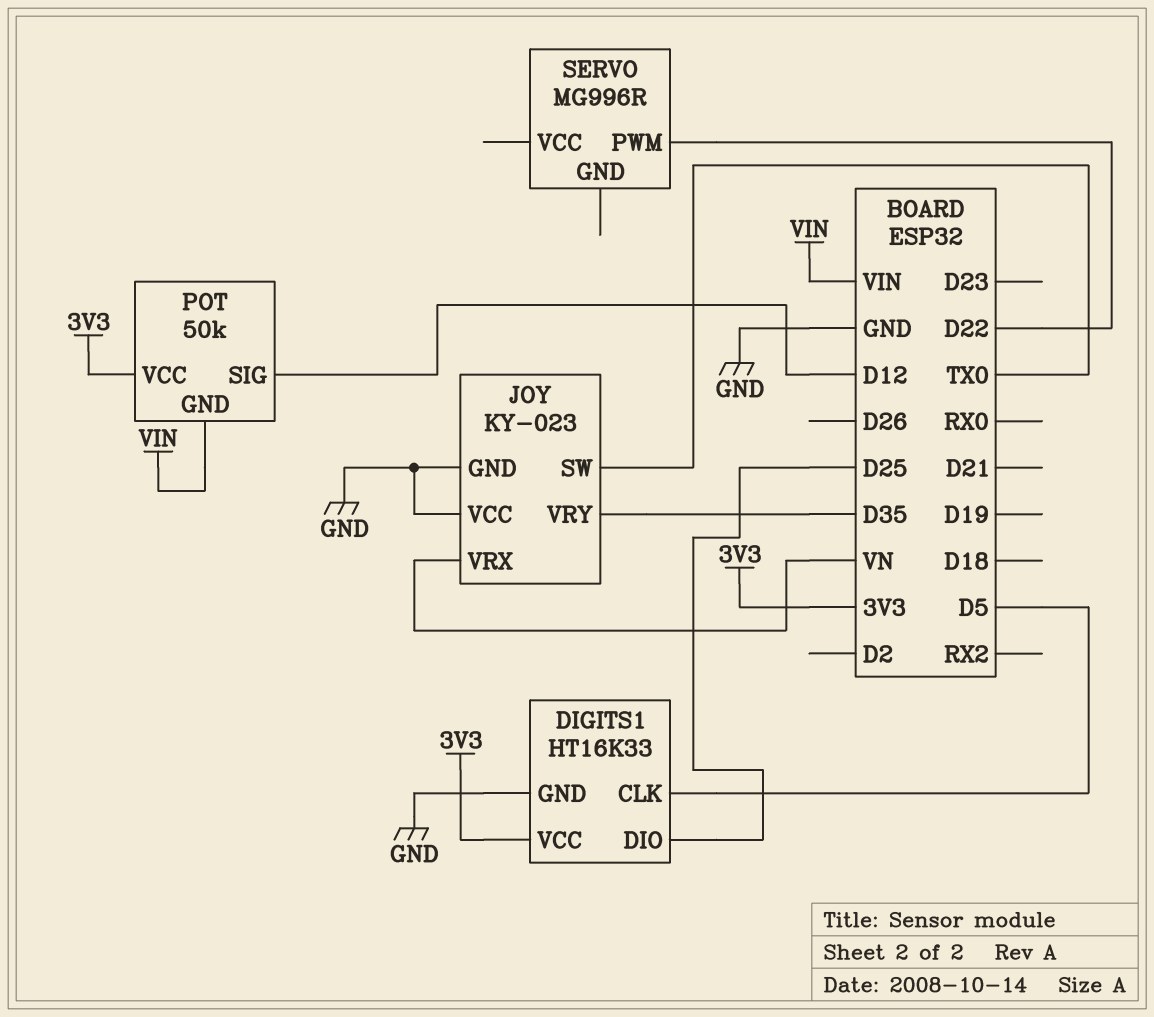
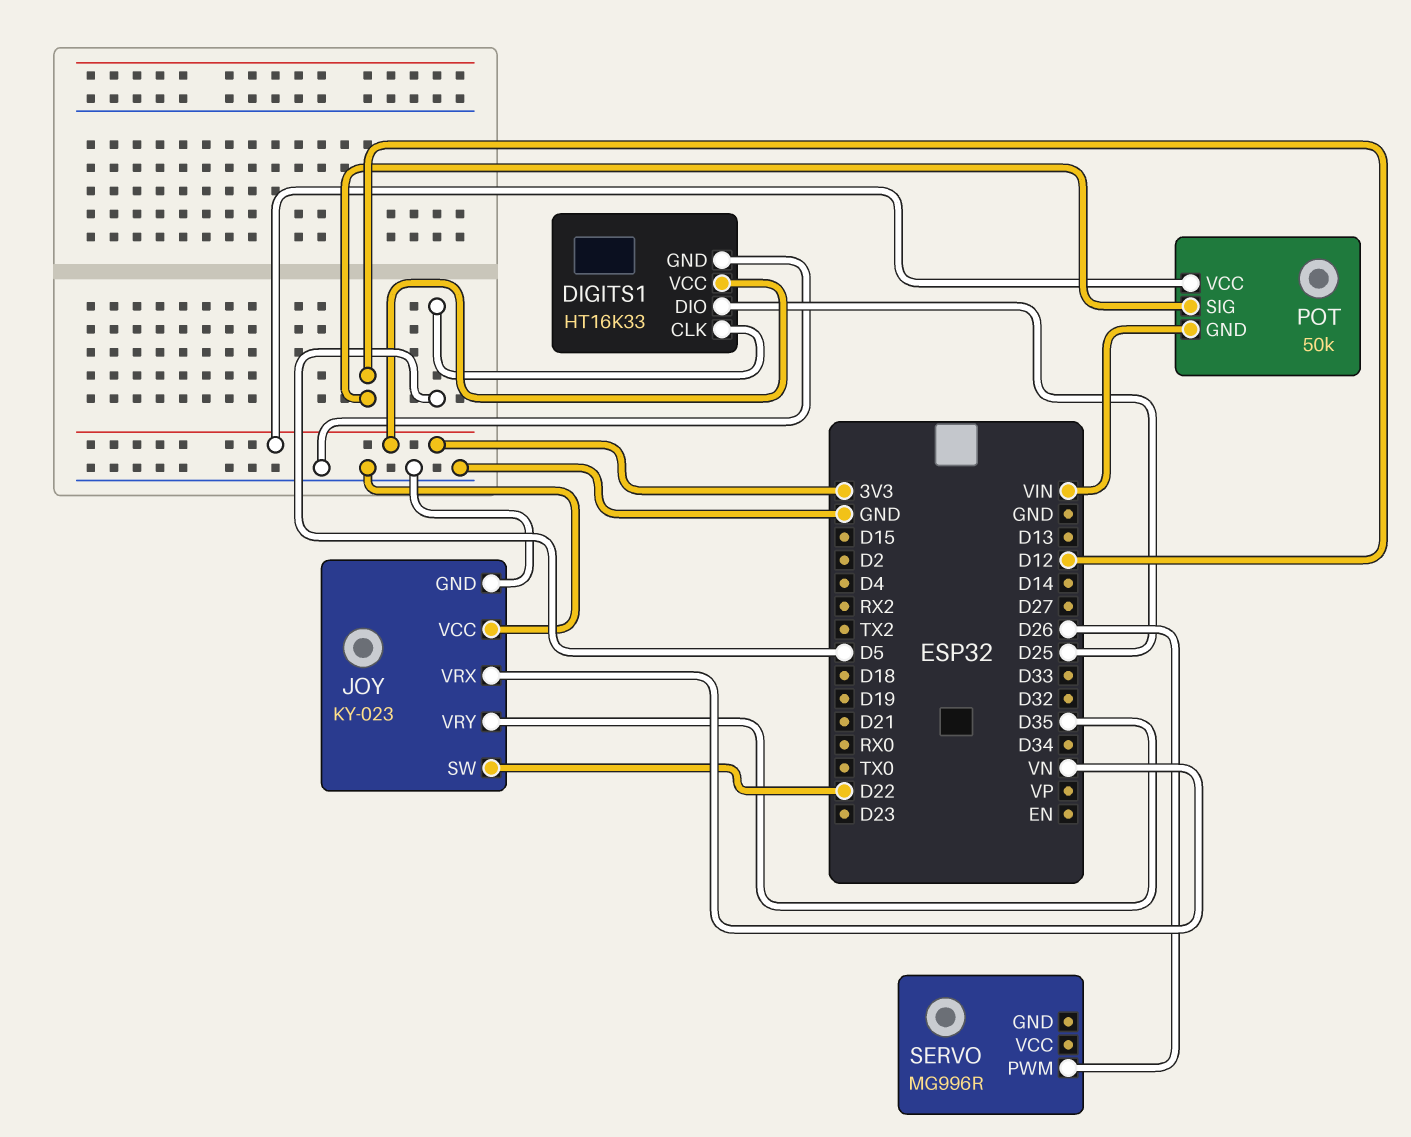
JOY pin SW: TX0 -> D22
SERVO pin PWM: D22 -> D26

